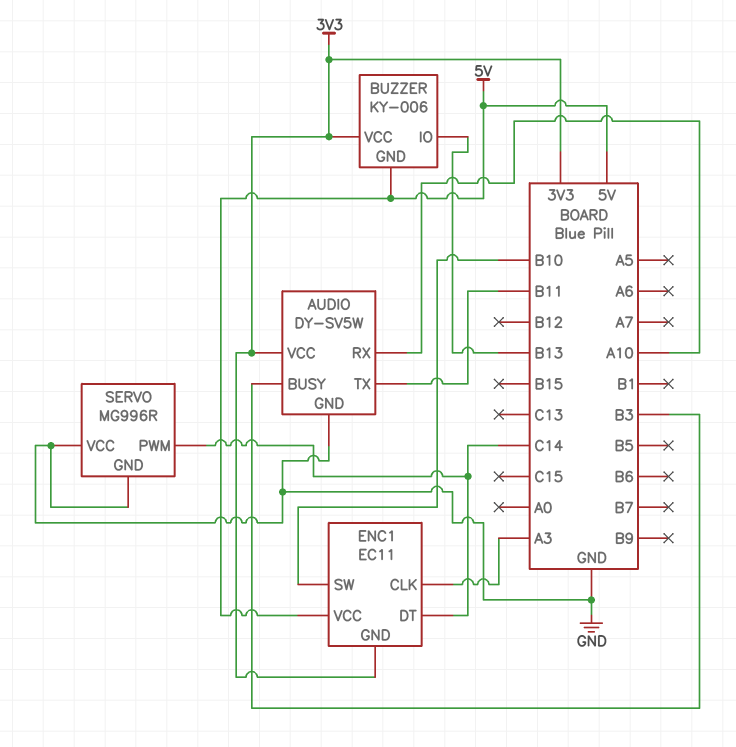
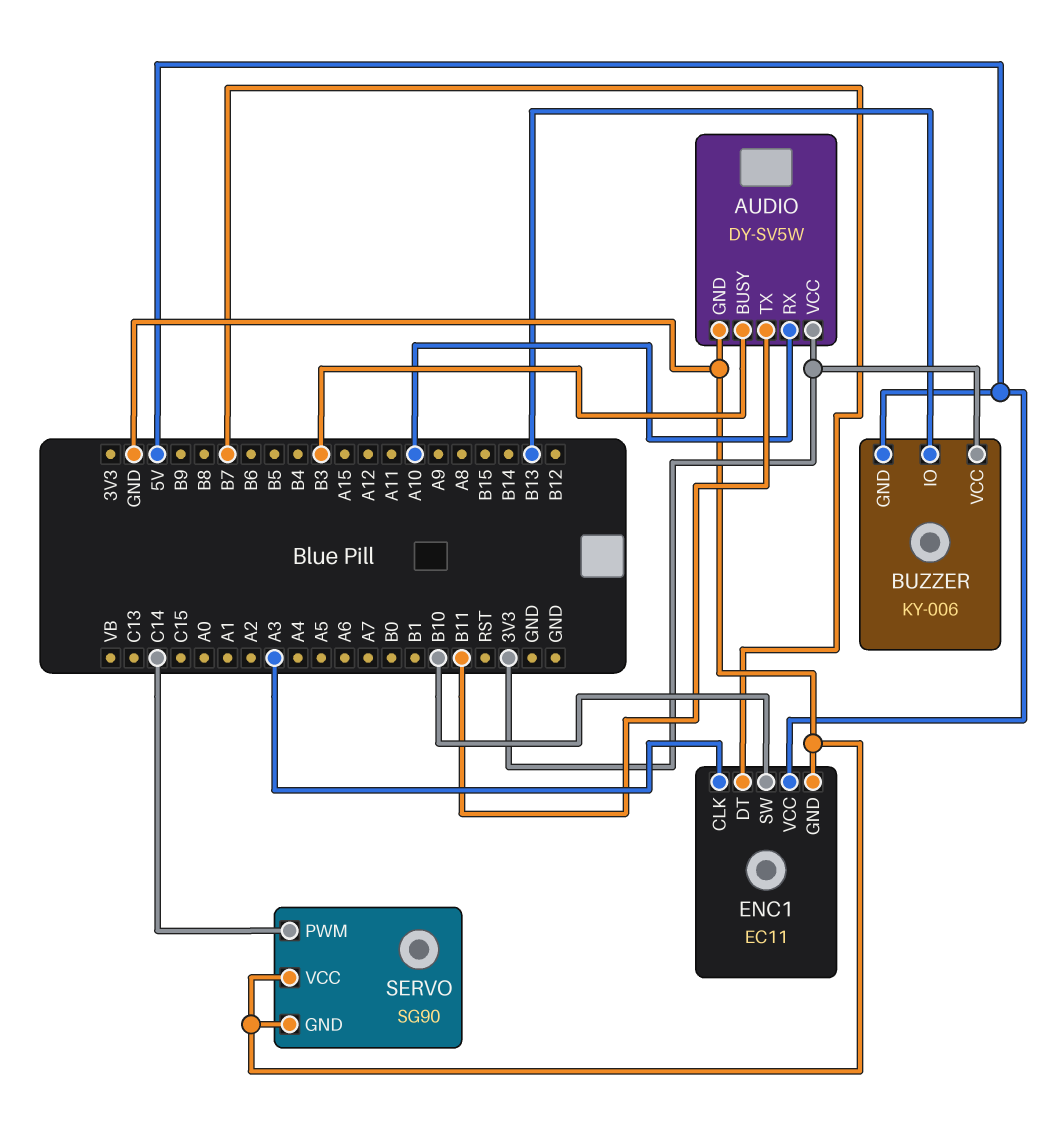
ENC1 pin DT: C14 -> B7
ENC1 pin GND: 3V3 -> GND
SERVO: MG996R -> SG90

